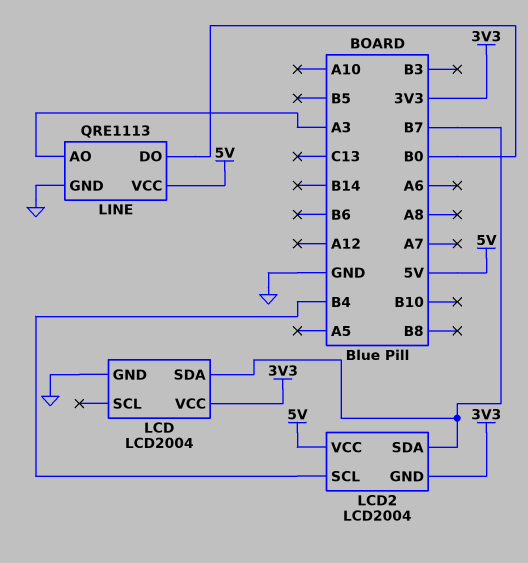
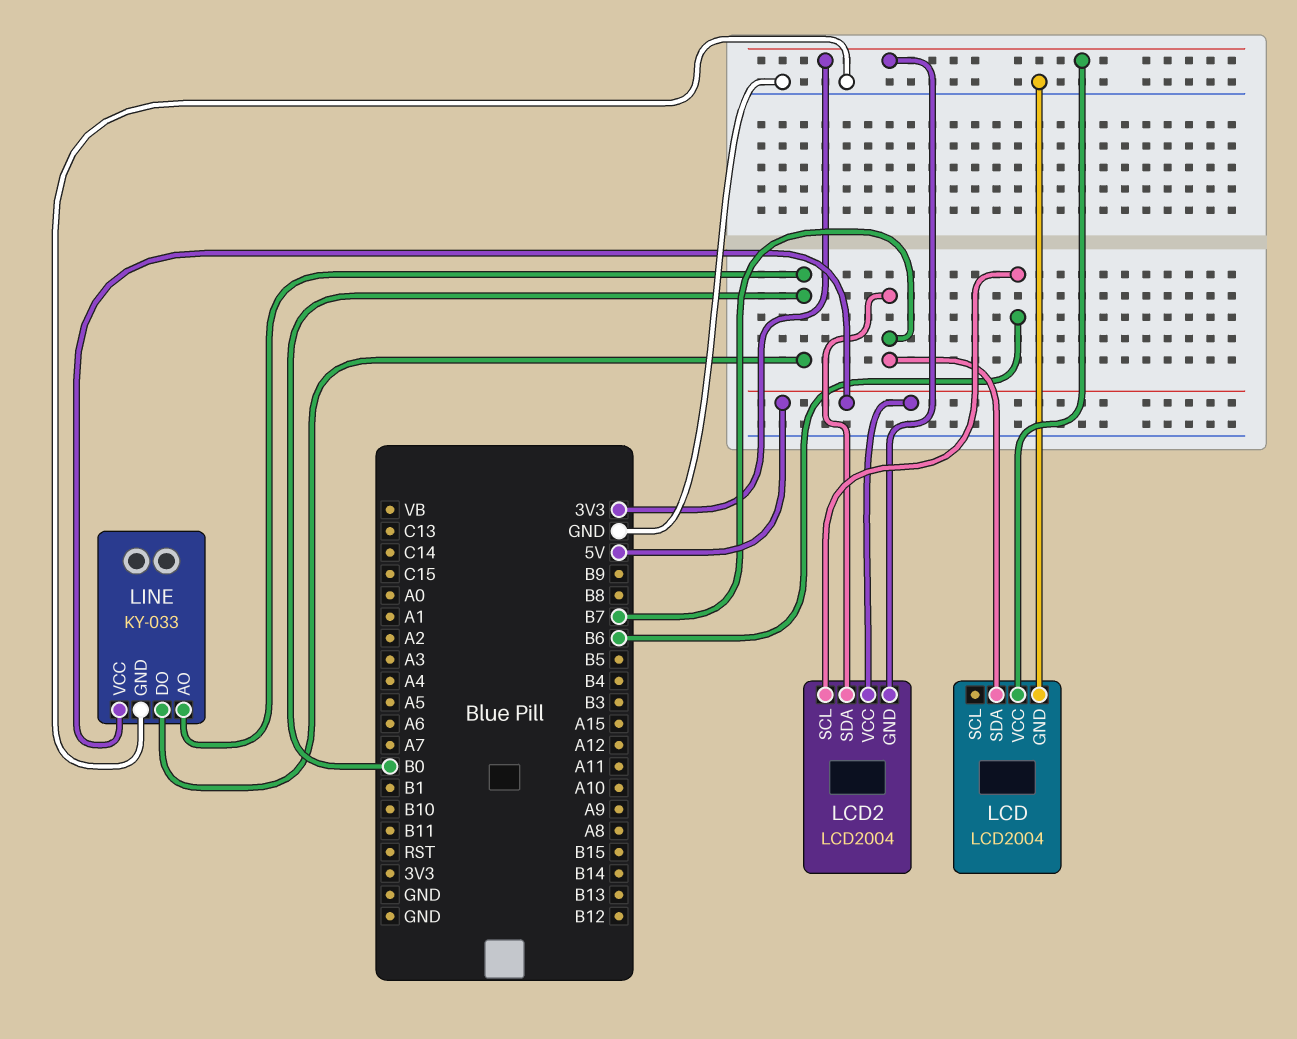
LCD2 pin SCL: B4 -> B6
LINE: QRE1113 -> KY-033
LINE pin AO: A3 -> B0

